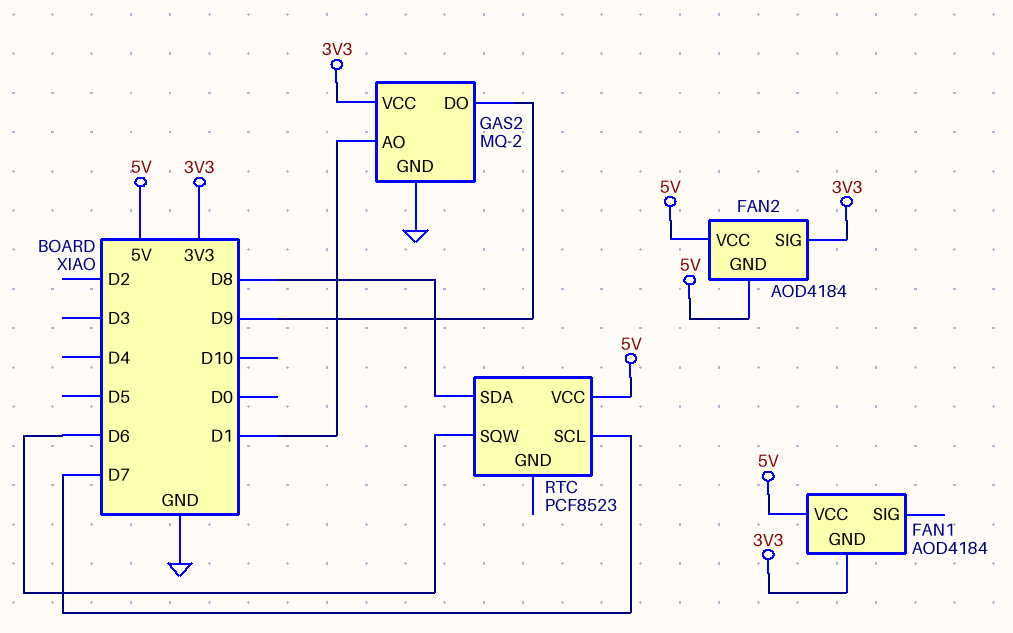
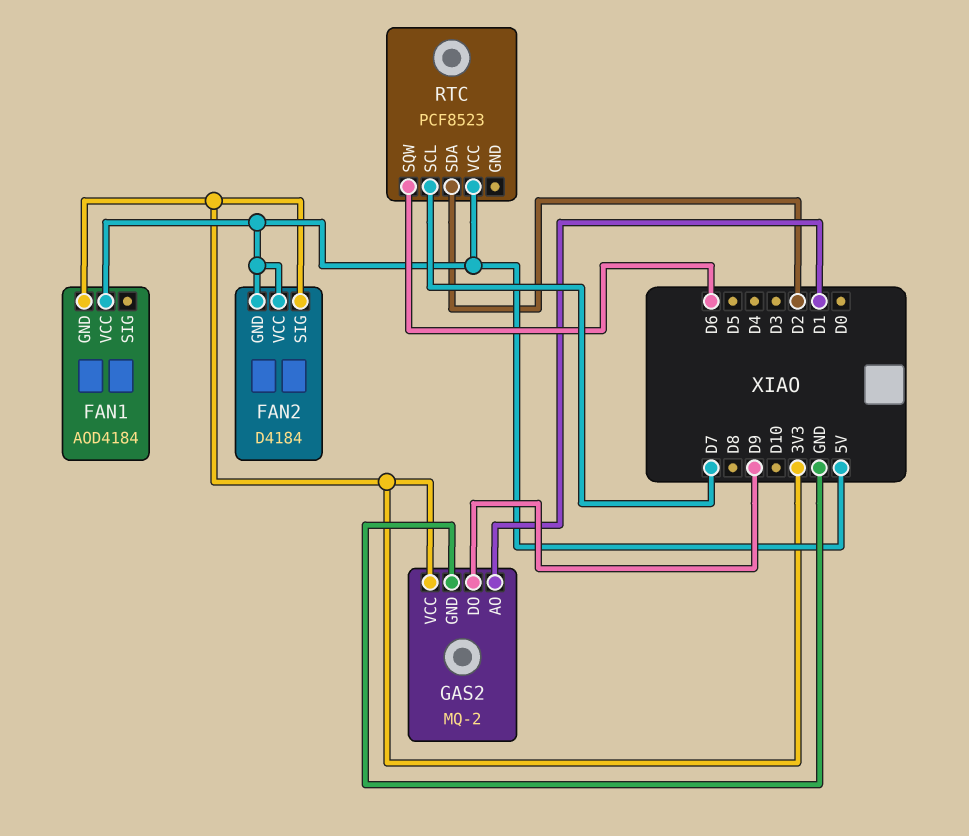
FAN2: AOD4184 -> D4184
RTC pin SDA: D8 -> D2

